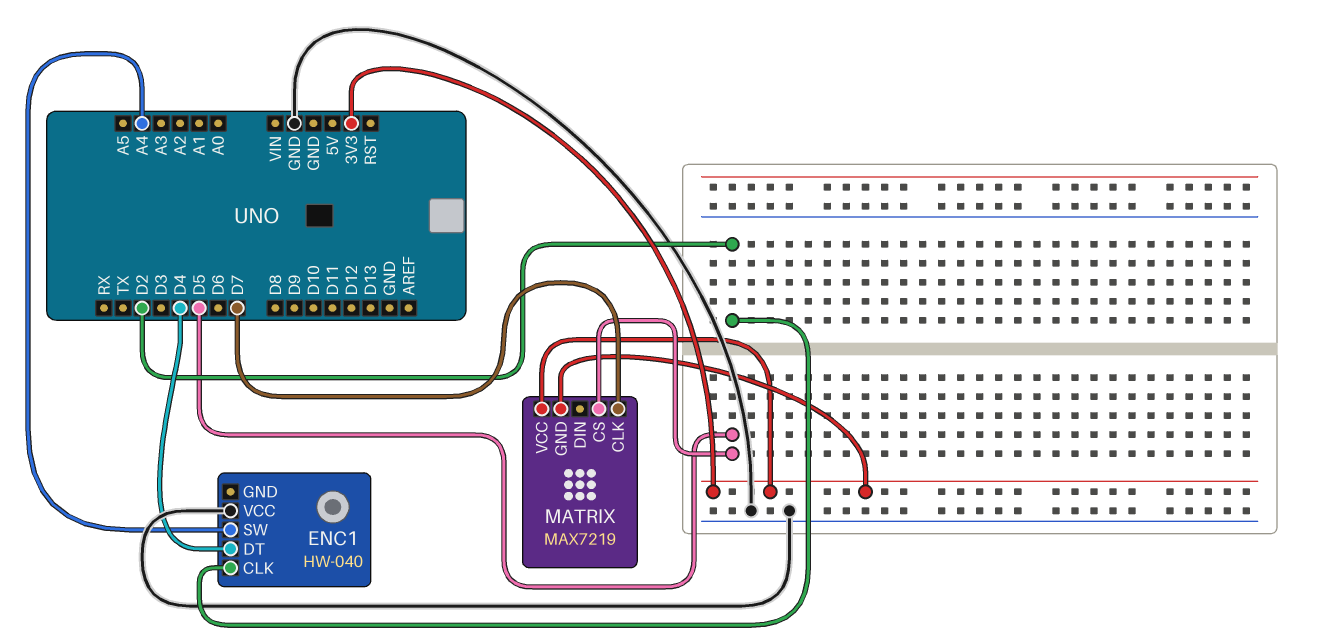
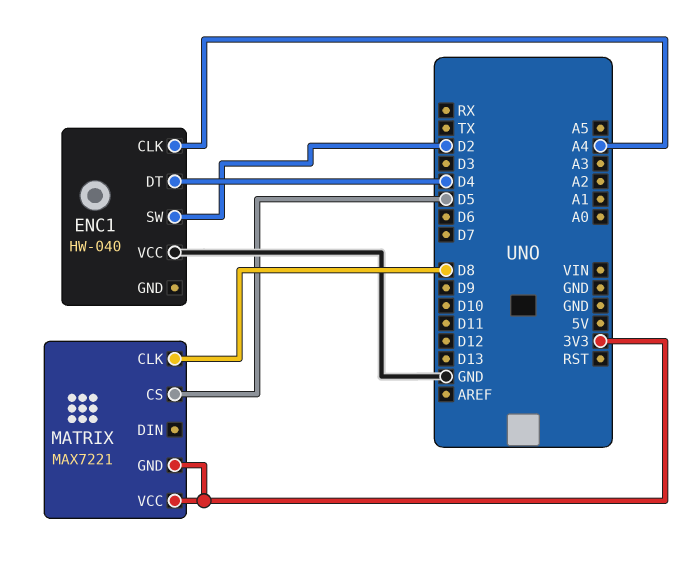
ENC1 pin CLK: D2 -> A4
ENC1 pin SW: A4 -> D2
MATRIX: MAX7219 -> MAX7221
MATRIX pin CLK: D7 -> D8

